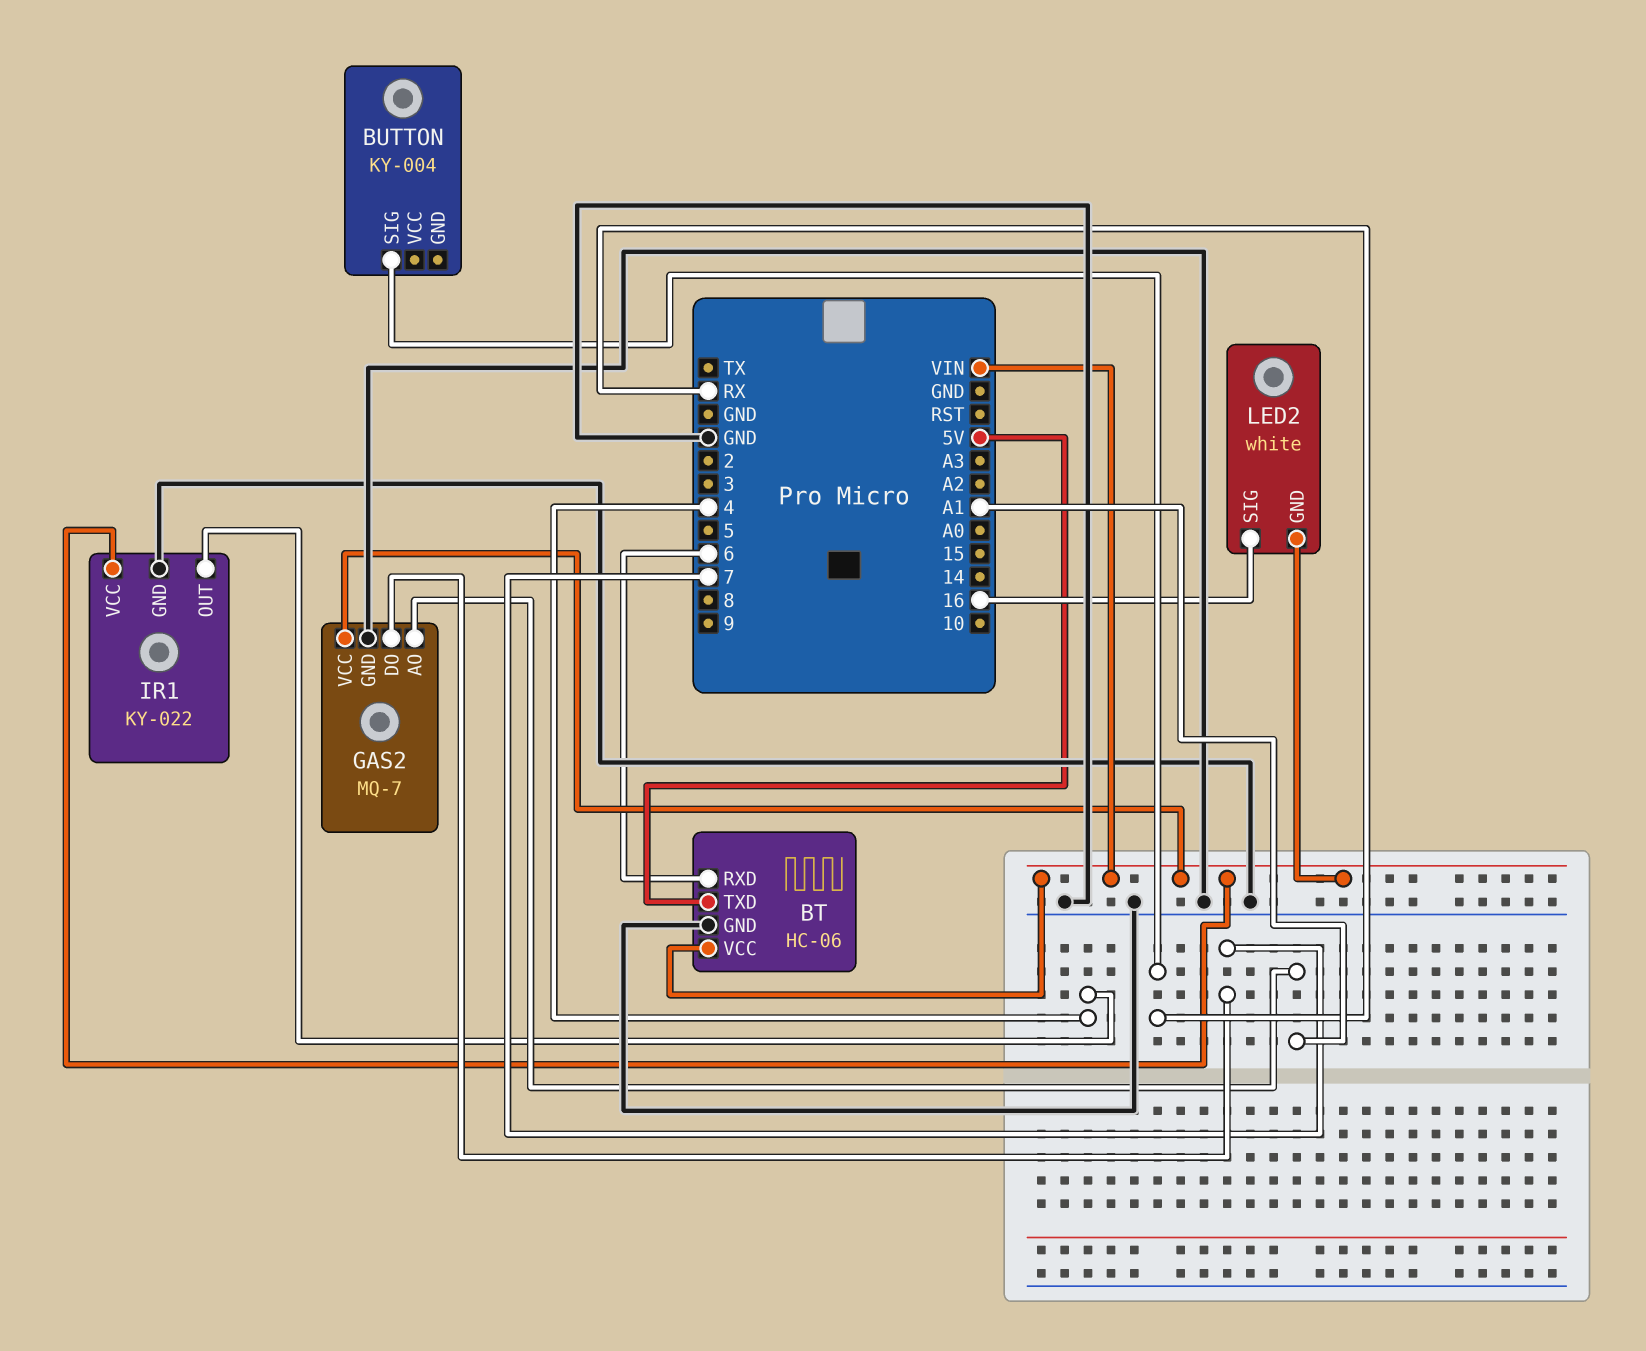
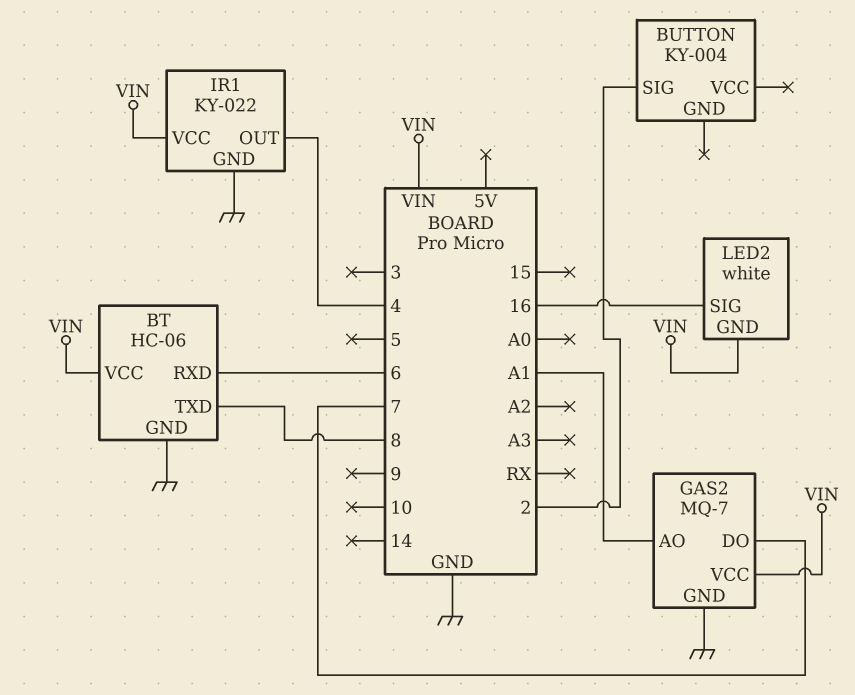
BT pin TXD: 5V -> 8
BUTTON pin SIG: RX -> 2

